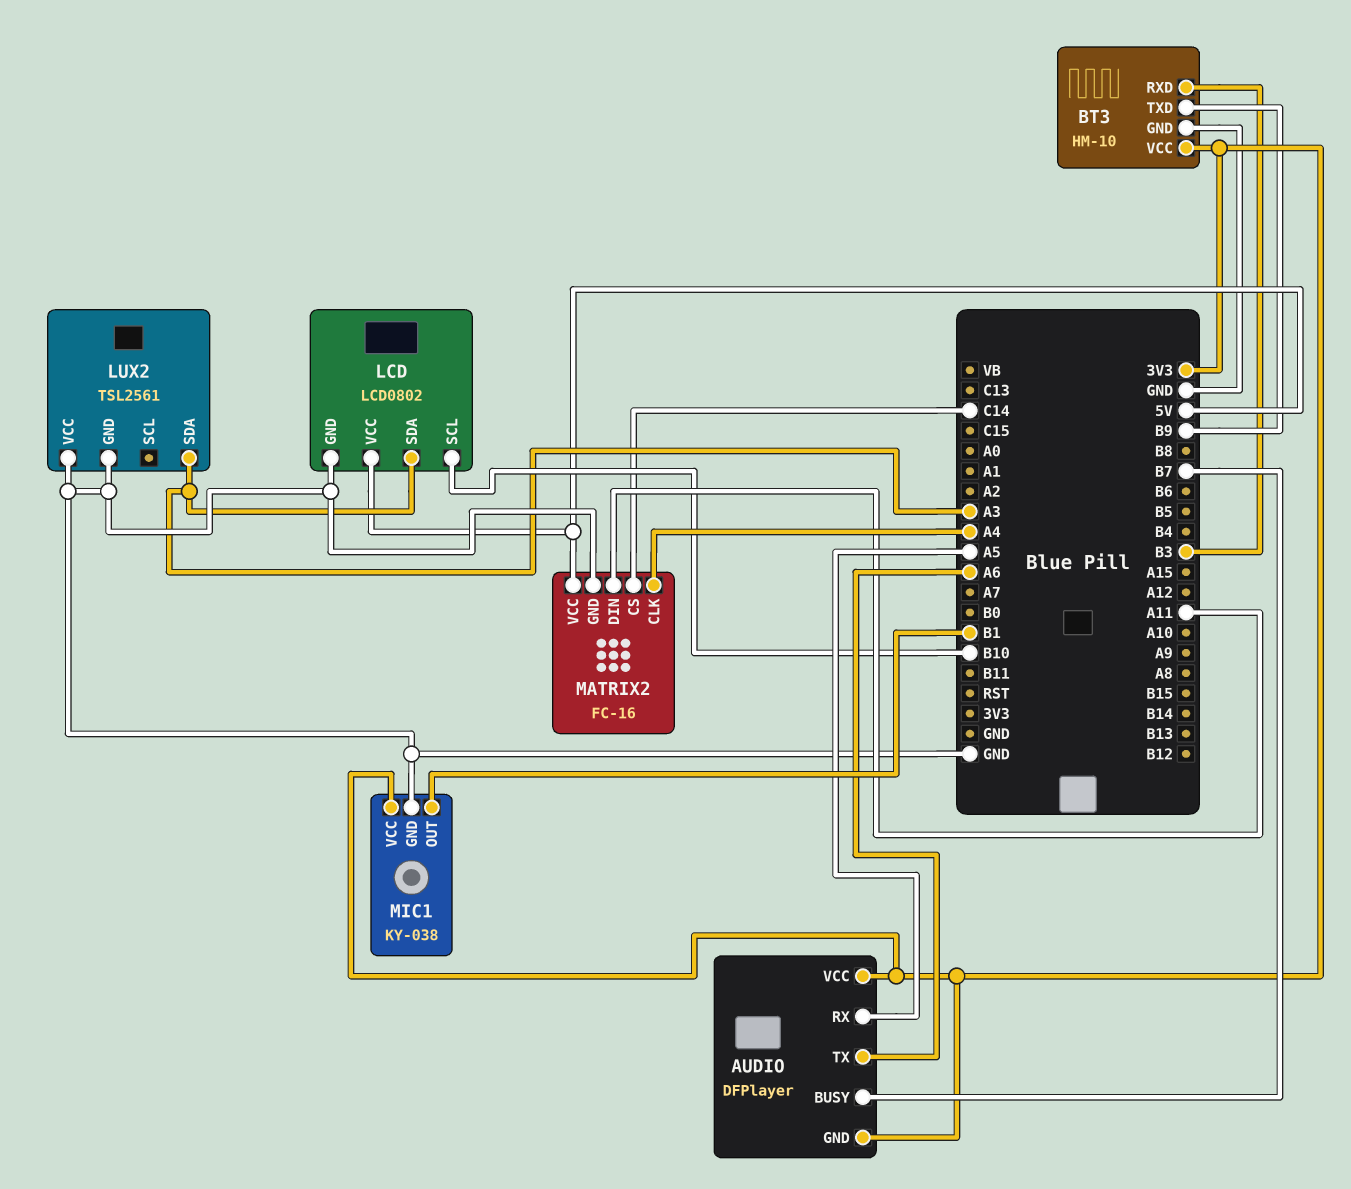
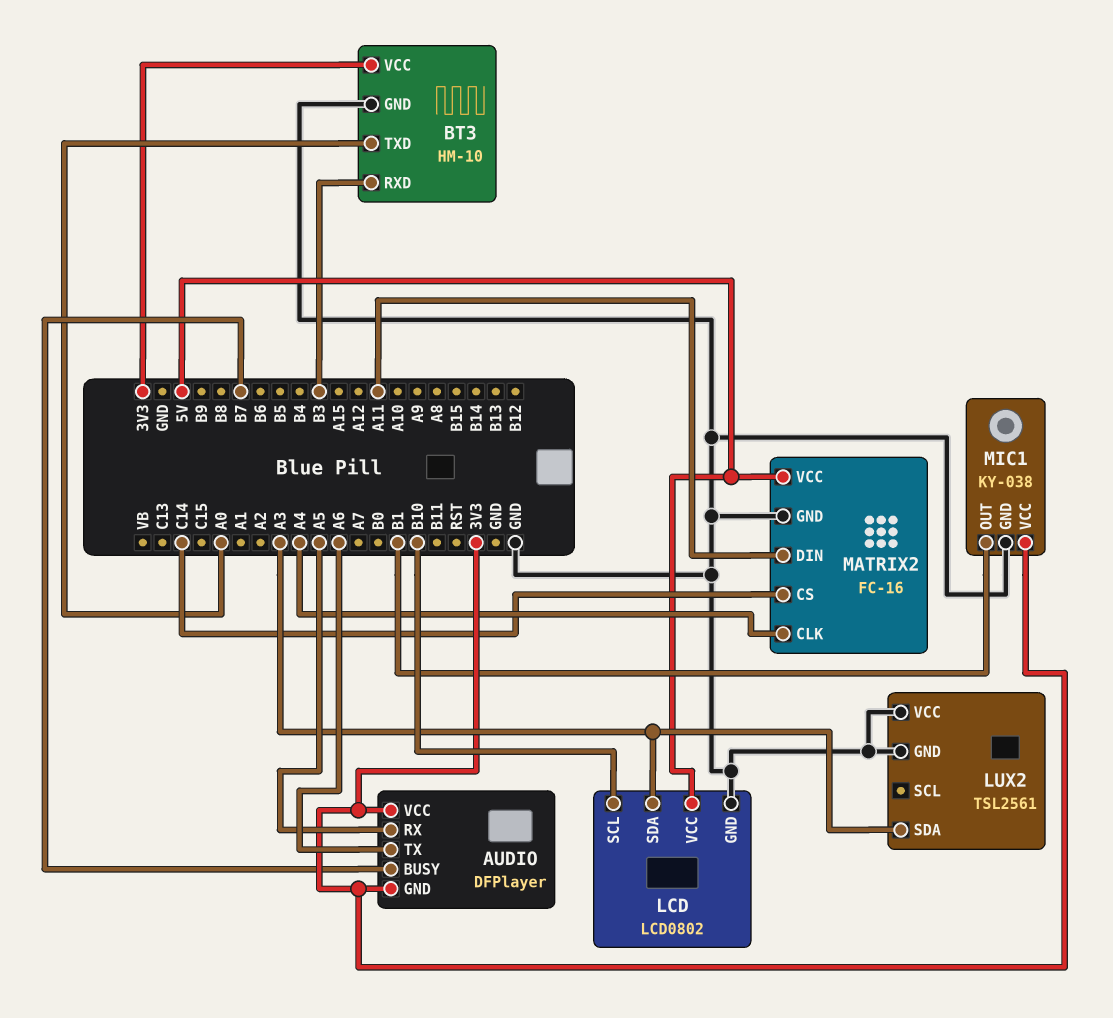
BT3 pin TXD: B9 -> A0

